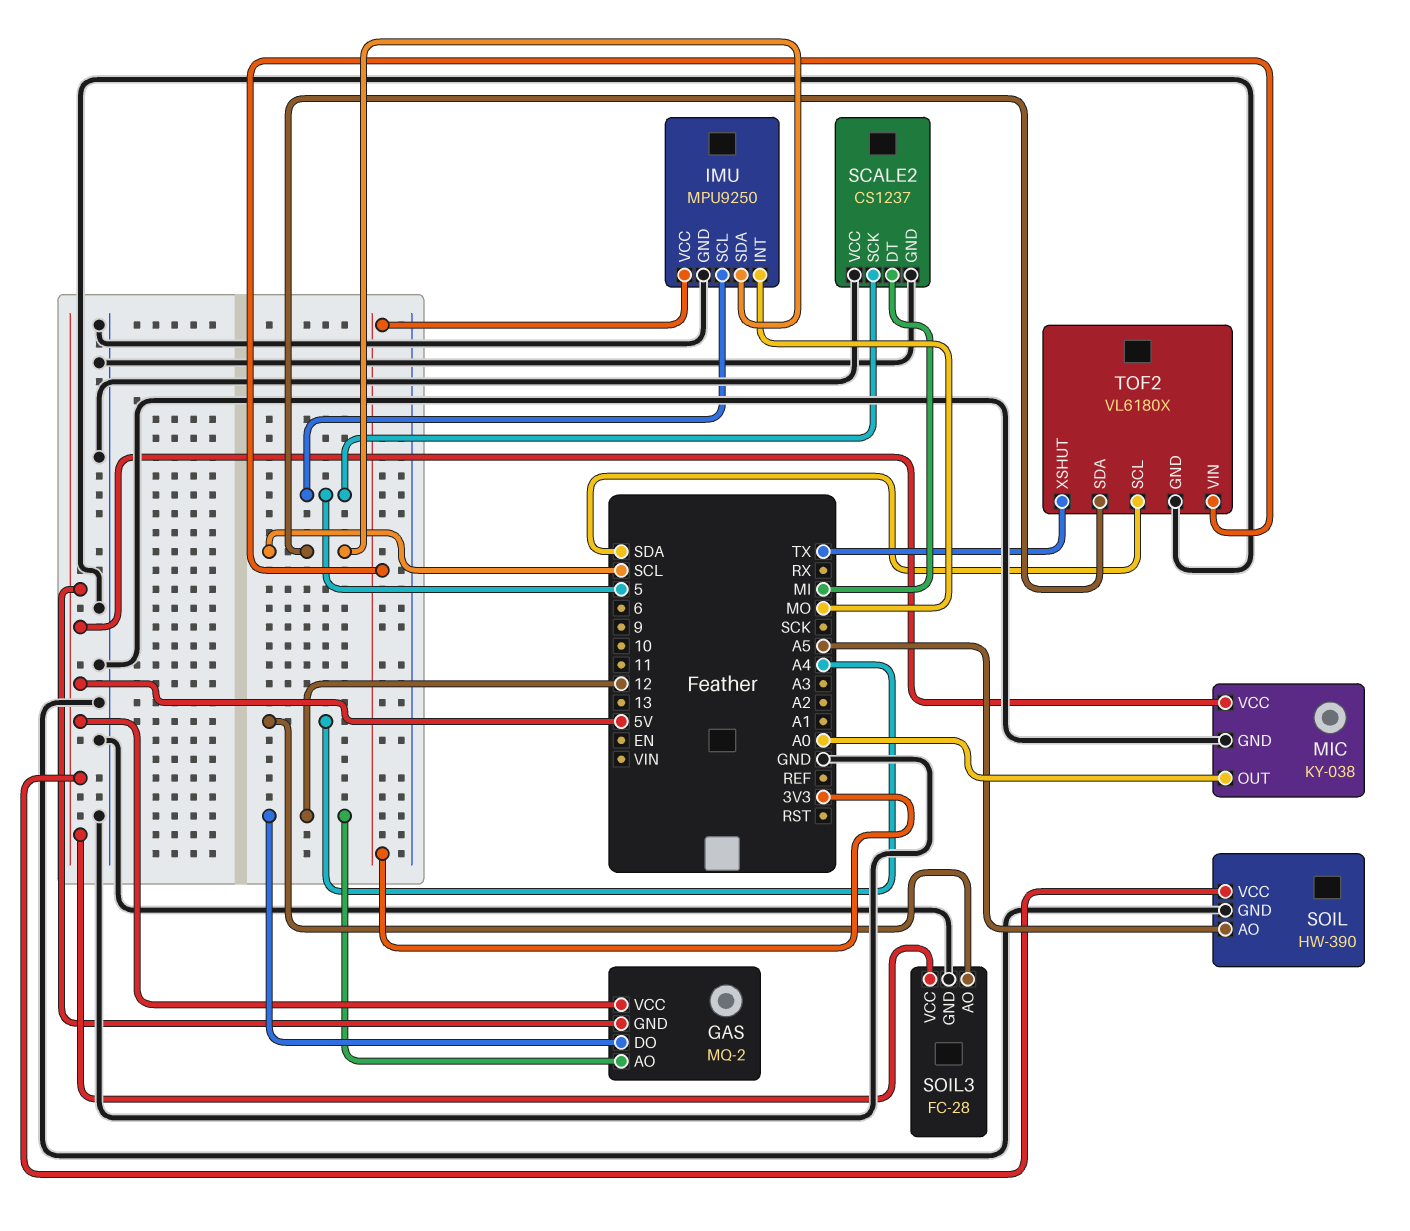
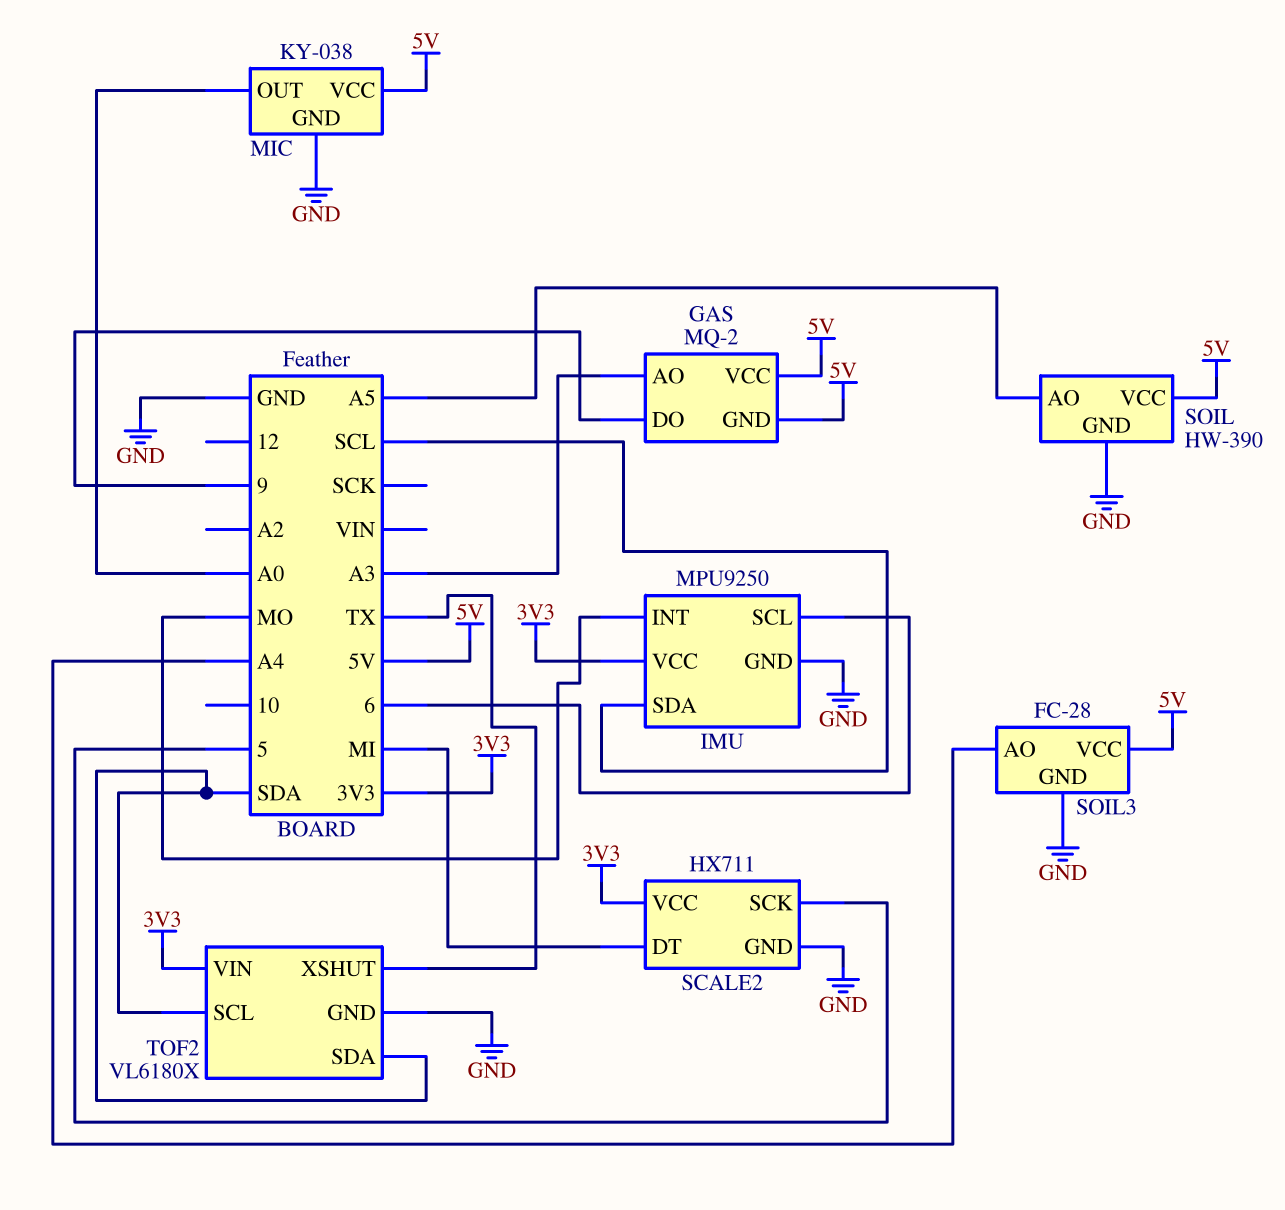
GAS pin AO: 12 -> A3
GAS pin DO: 12 -> 9
IMU pin SCL: 5 -> 6
SCALE2: CS1237 -> HX711
SCALE2 pin VCC: GND -> 3V3
TOF2 pin SDA: SCL -> SDA

